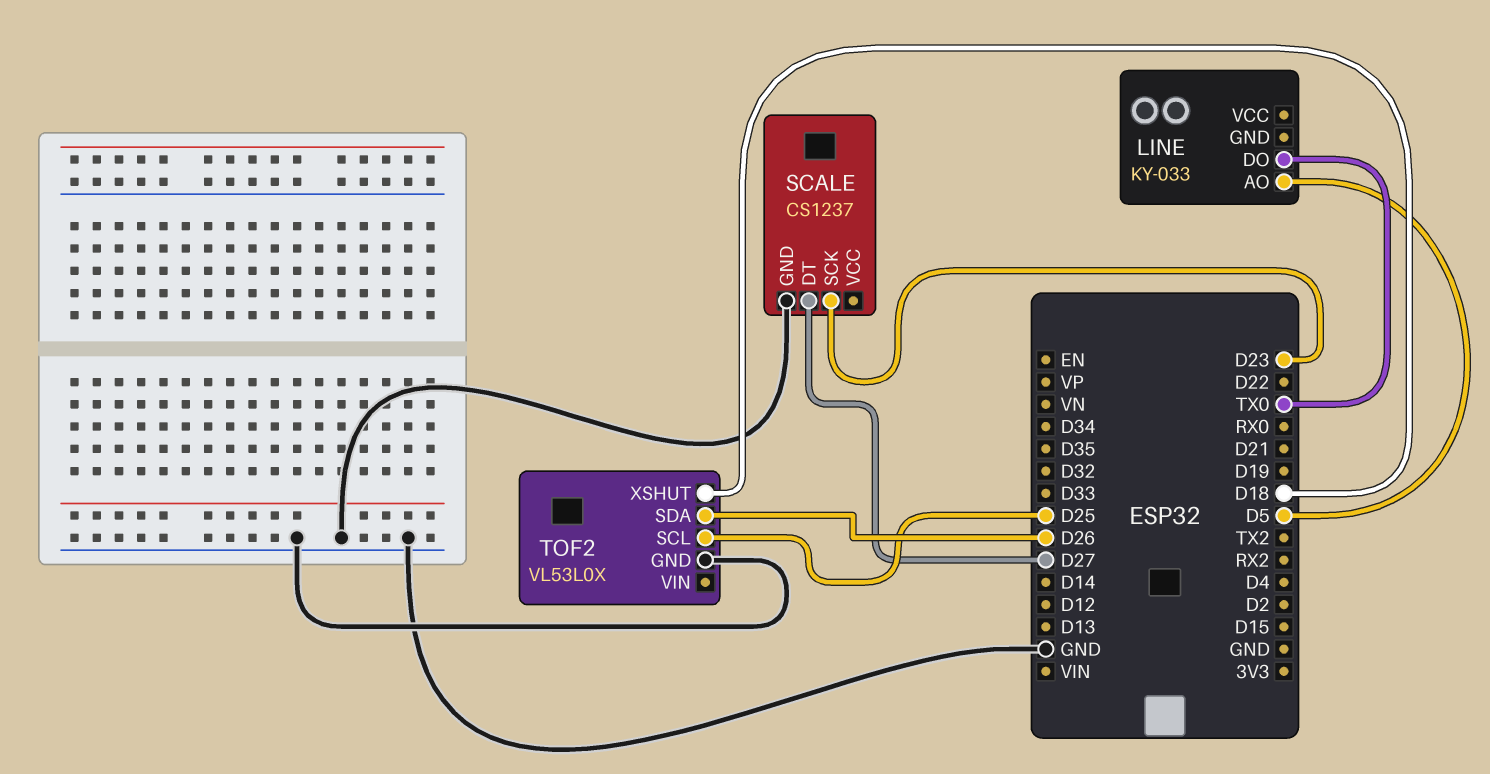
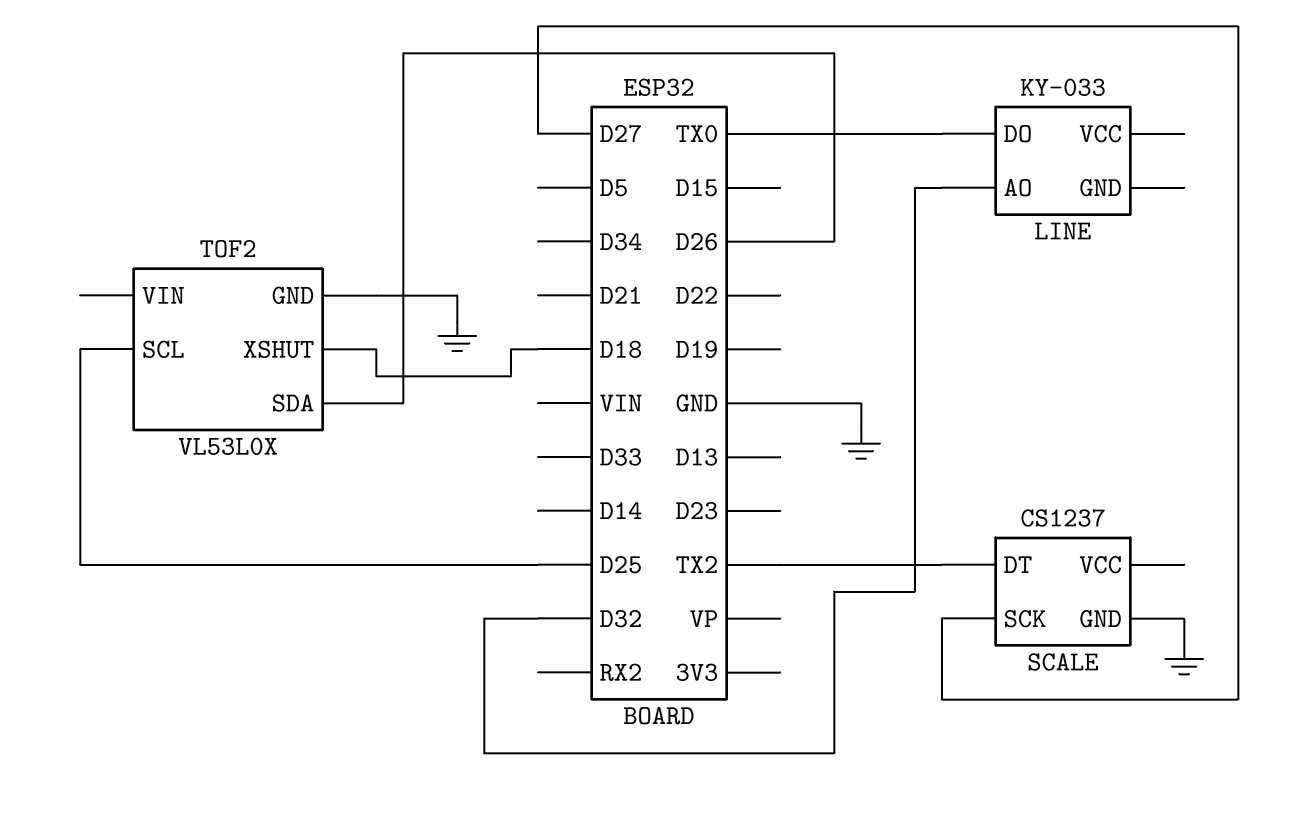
LINE pin AO: D5 -> D32
SCALE pin DT: D27 -> TX2
SCALE pin SCK: D23 -> D27

